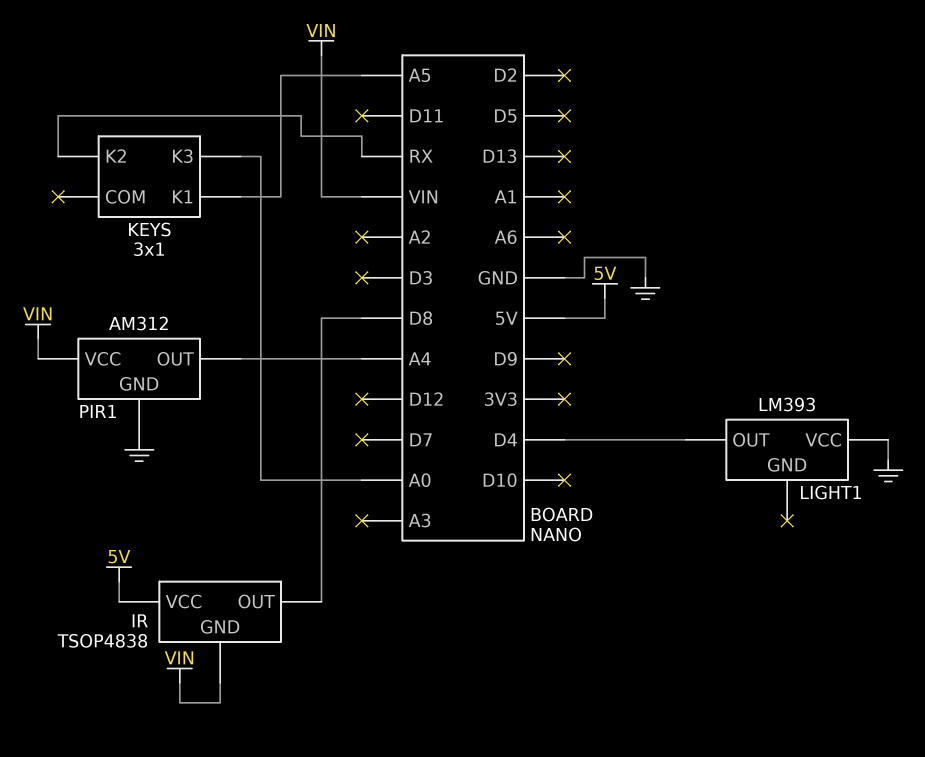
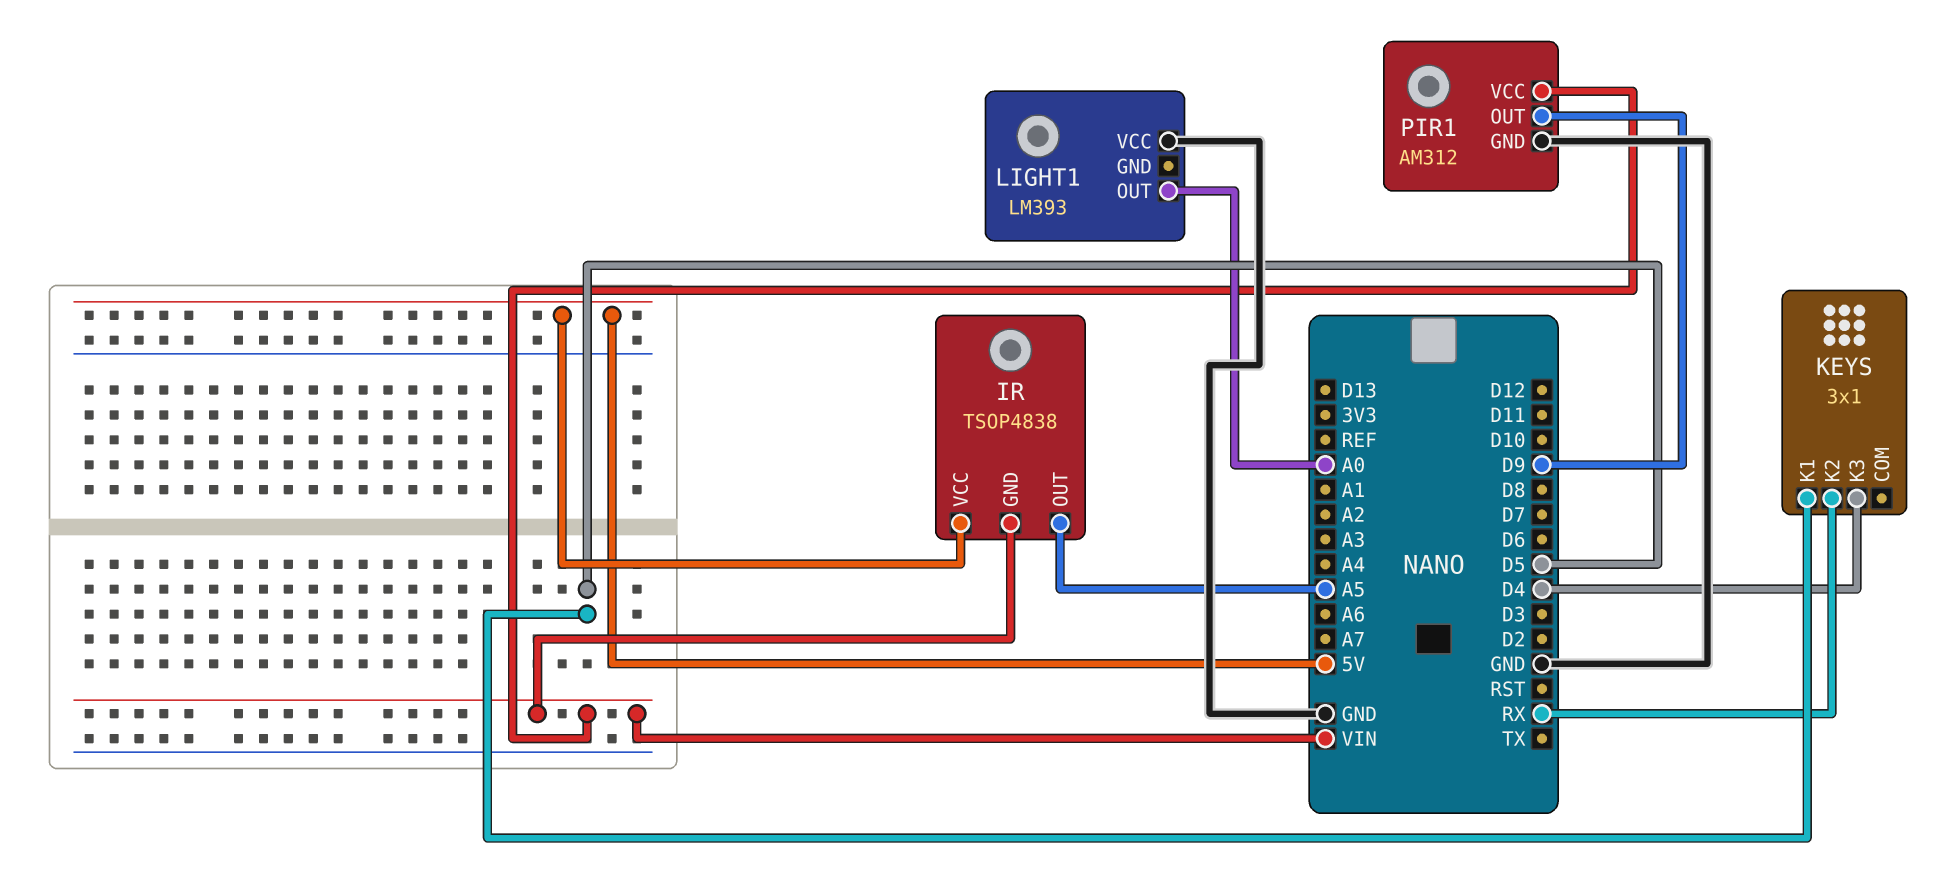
IR pin OUT: D8 -> A5
KEYS pin K1: A5 -> D5
KEYS pin K3: A0 -> D4
LIGHT1 pin OUT: D4 -> A0
PIR1 pin OUT: A4 -> D9

